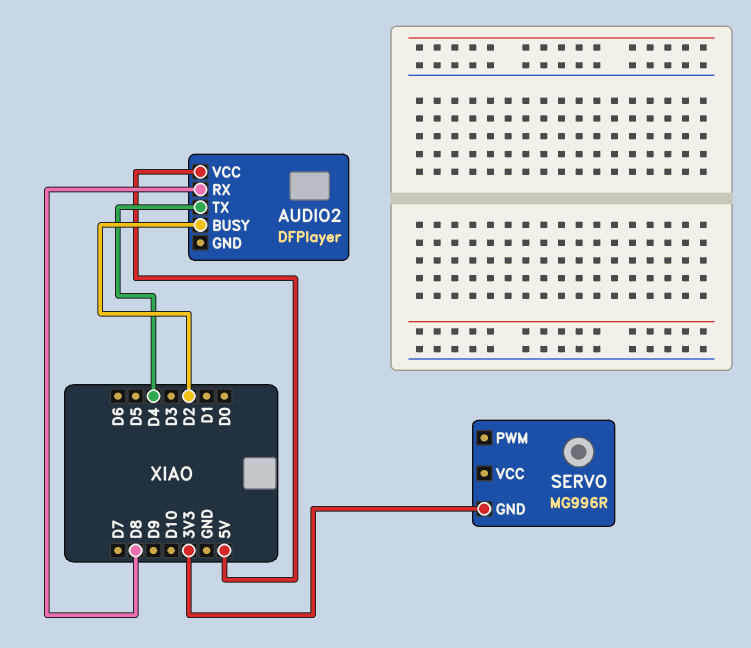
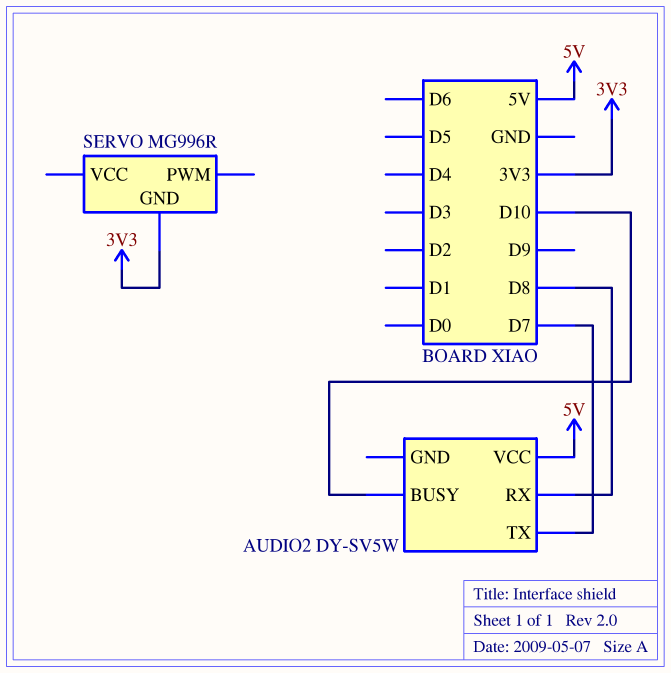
AUDIO2: DFPlayer -> DY-SV5W
AUDIO2 pin BUSY: D2 -> D10
AUDIO2 pin TX: D4 -> D7

